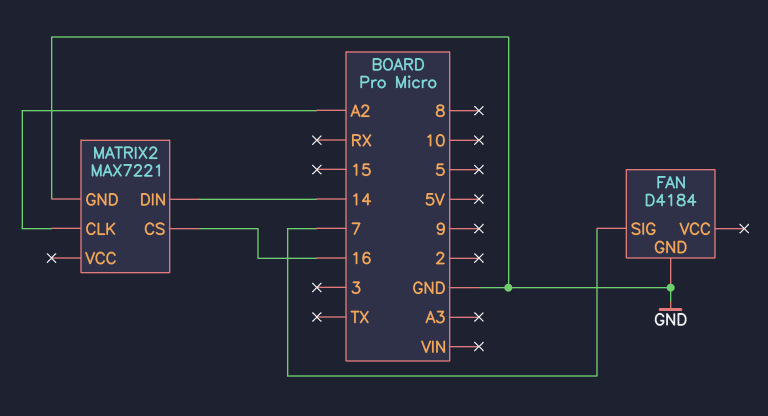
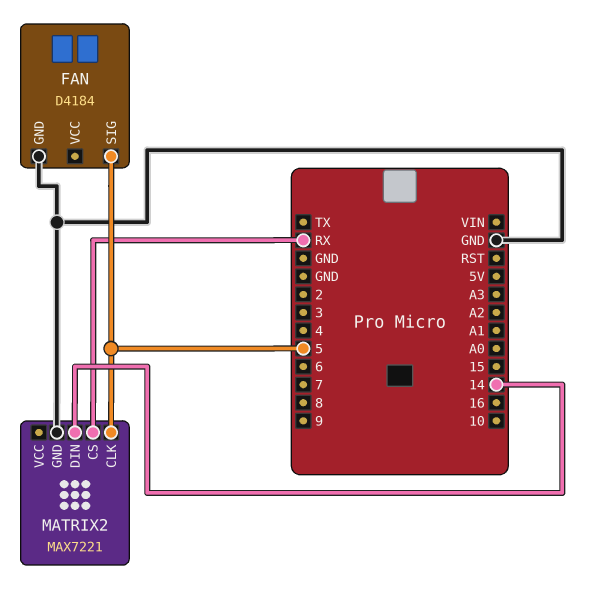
FAN pin SIG: 7 -> 5
MATRIX2 pin CLK: A2 -> 5
MATRIX2 pin CS: 16 -> RX

